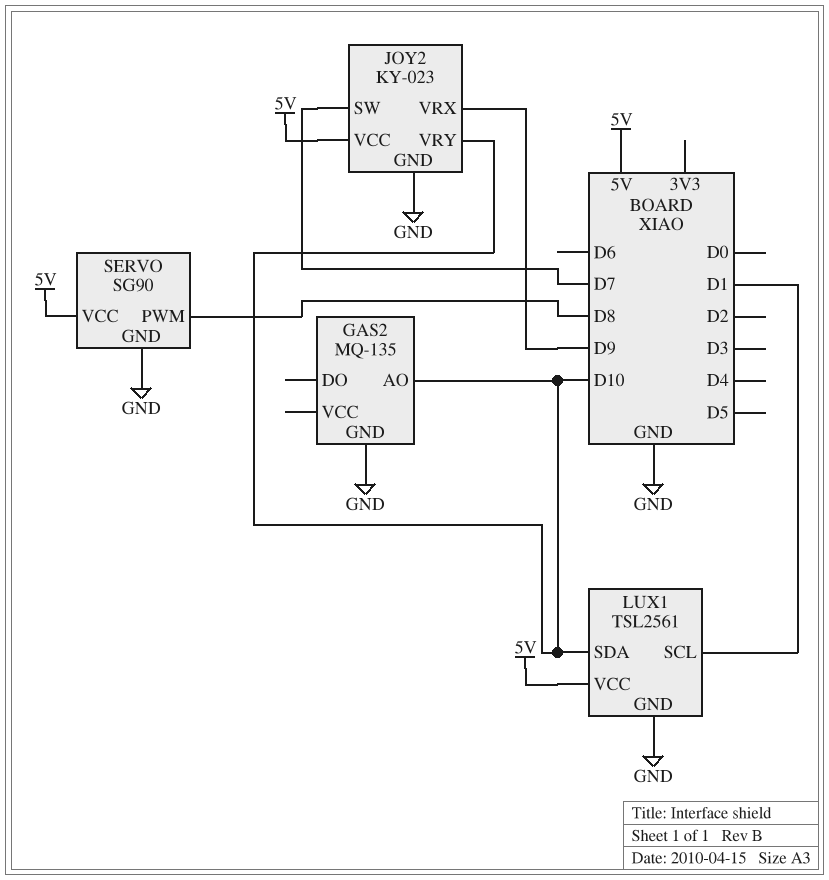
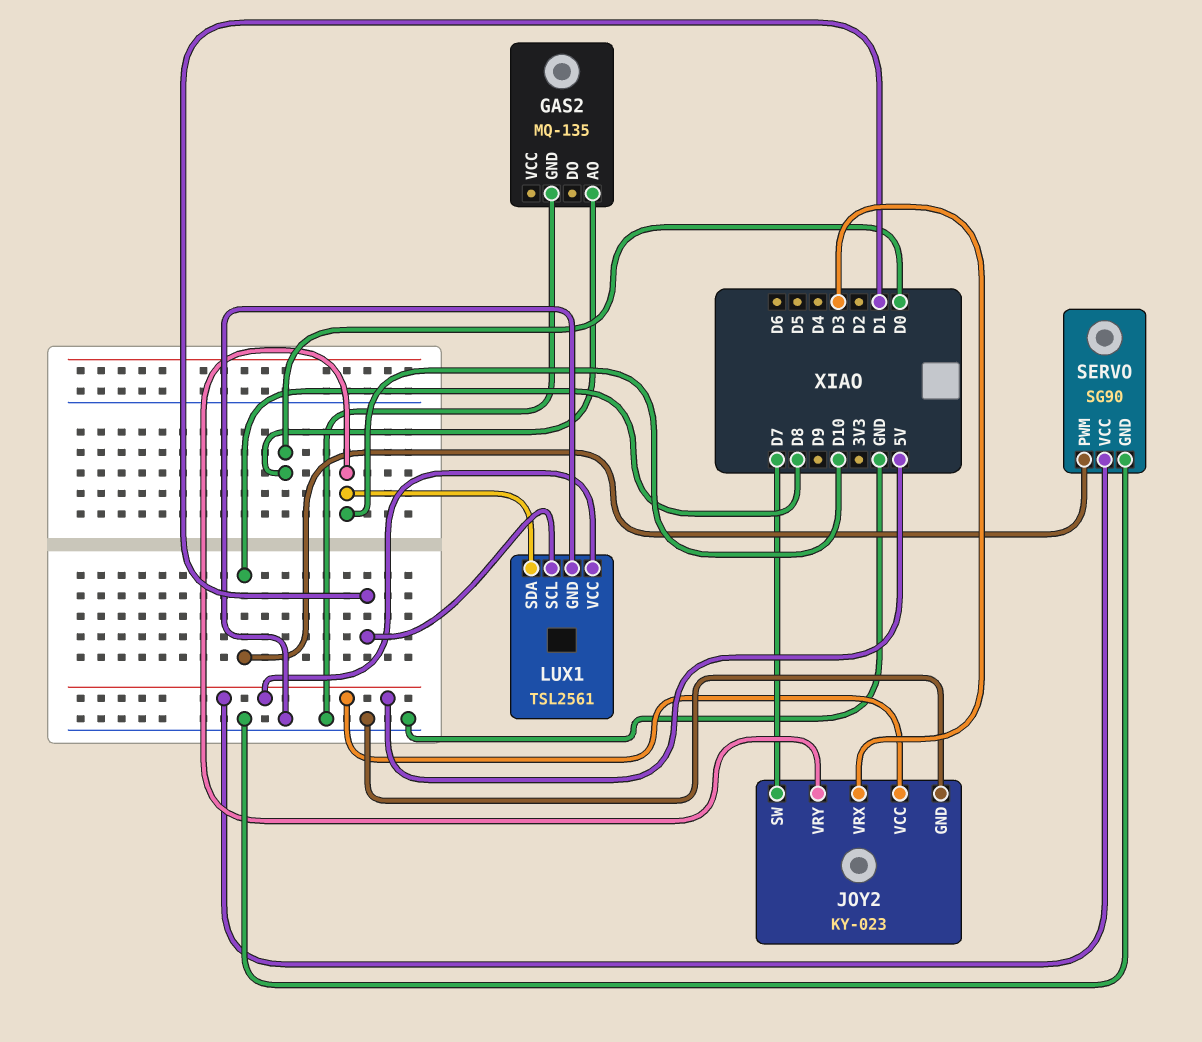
GAS2 pin AO: D10 -> D0
JOY2 pin VRX: D9 -> D3

